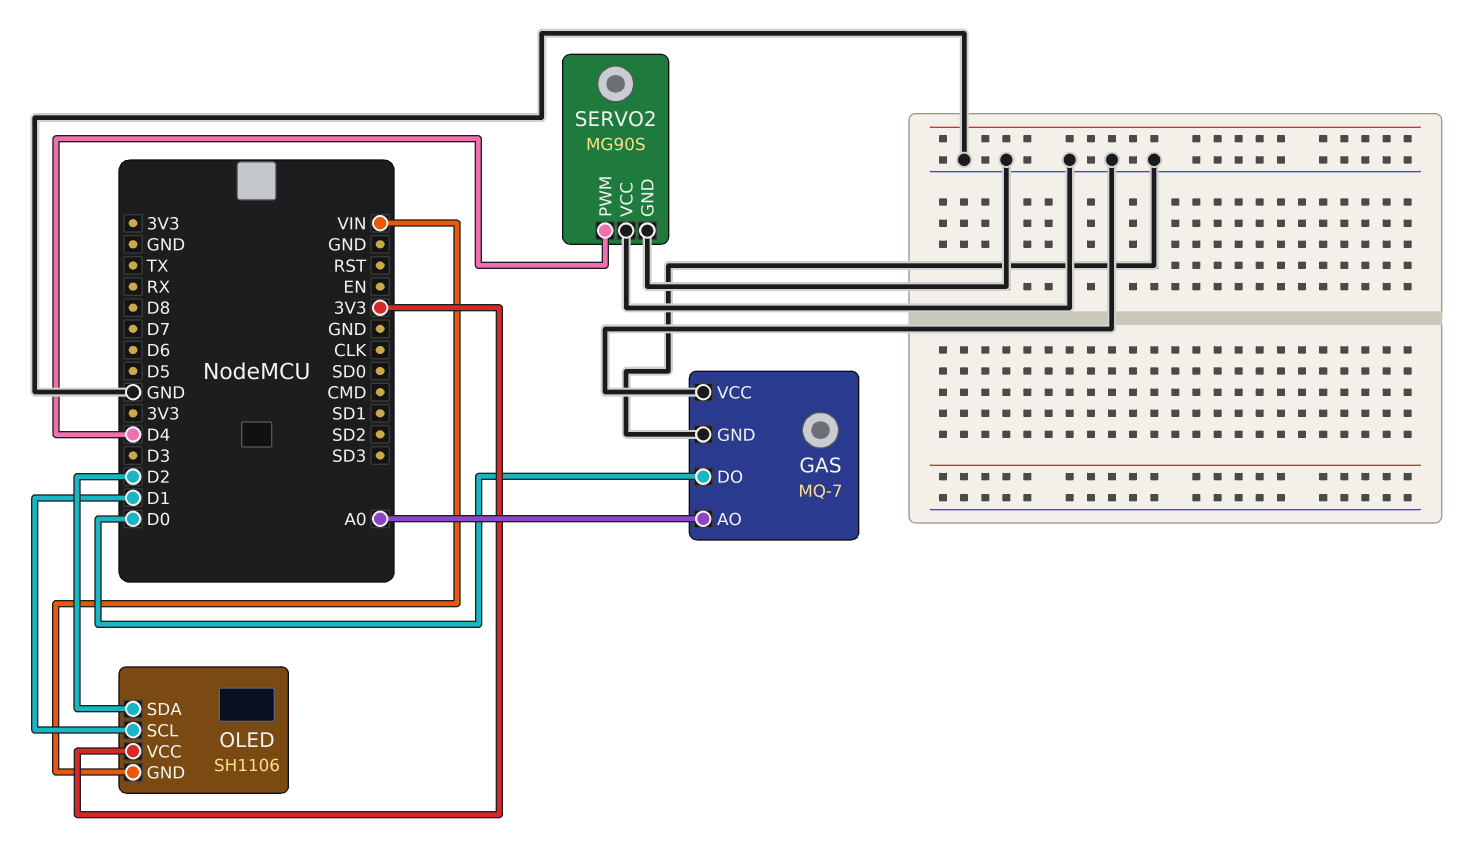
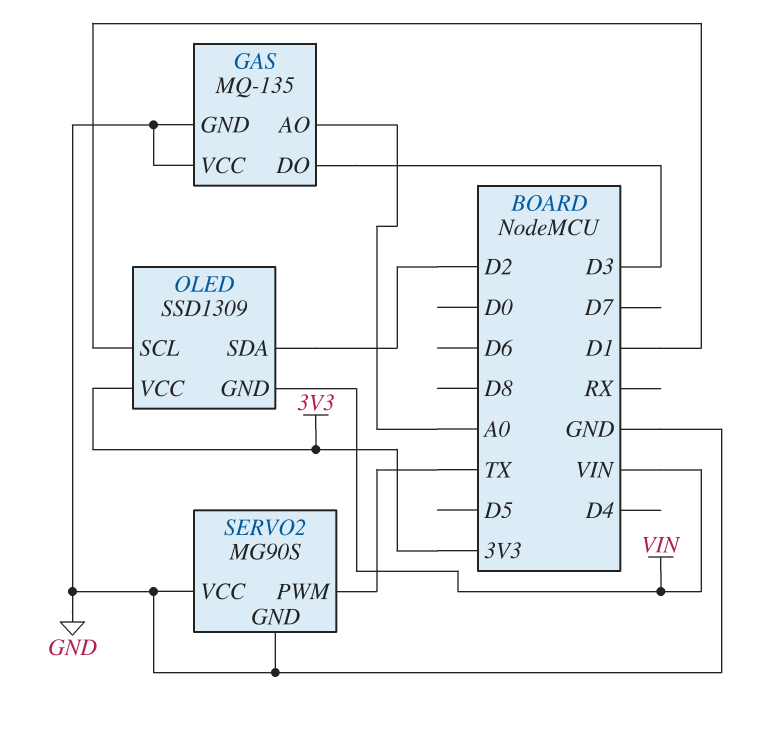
GAS: MQ-7 -> MQ-135
GAS pin DO: D0 -> D3
OLED: SH1106 -> SSD1309
SERVO2 pin PWM: D4 -> TX

